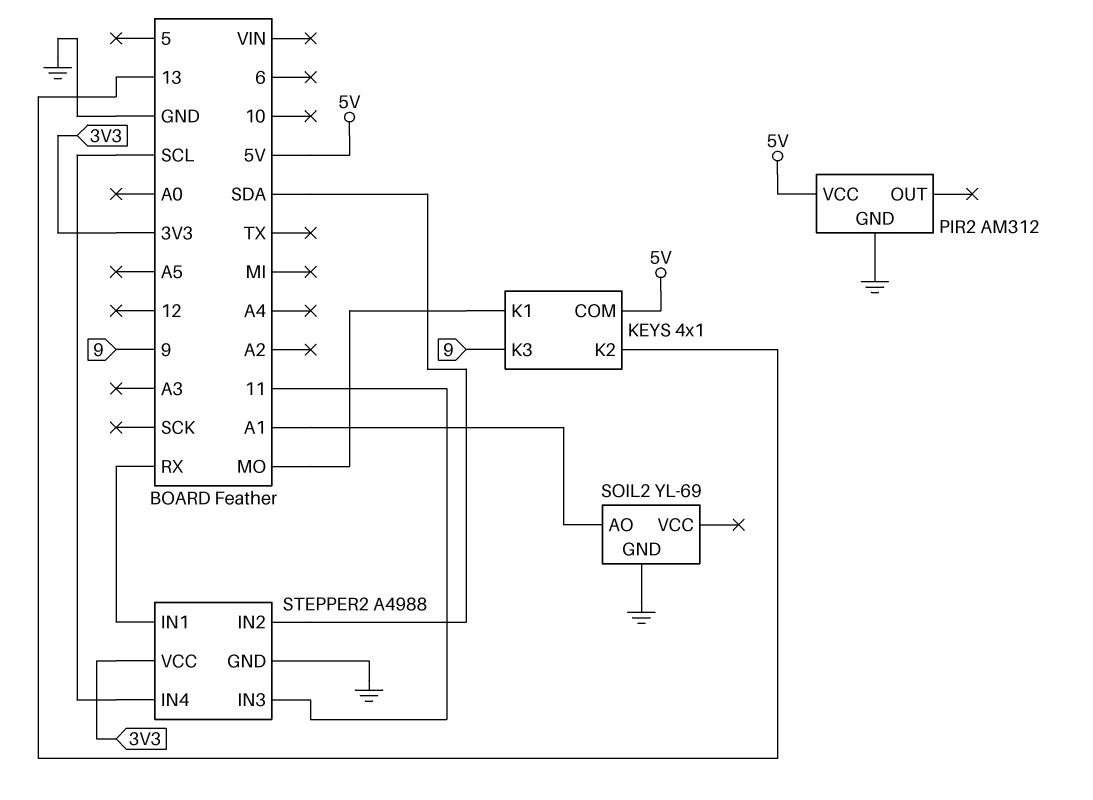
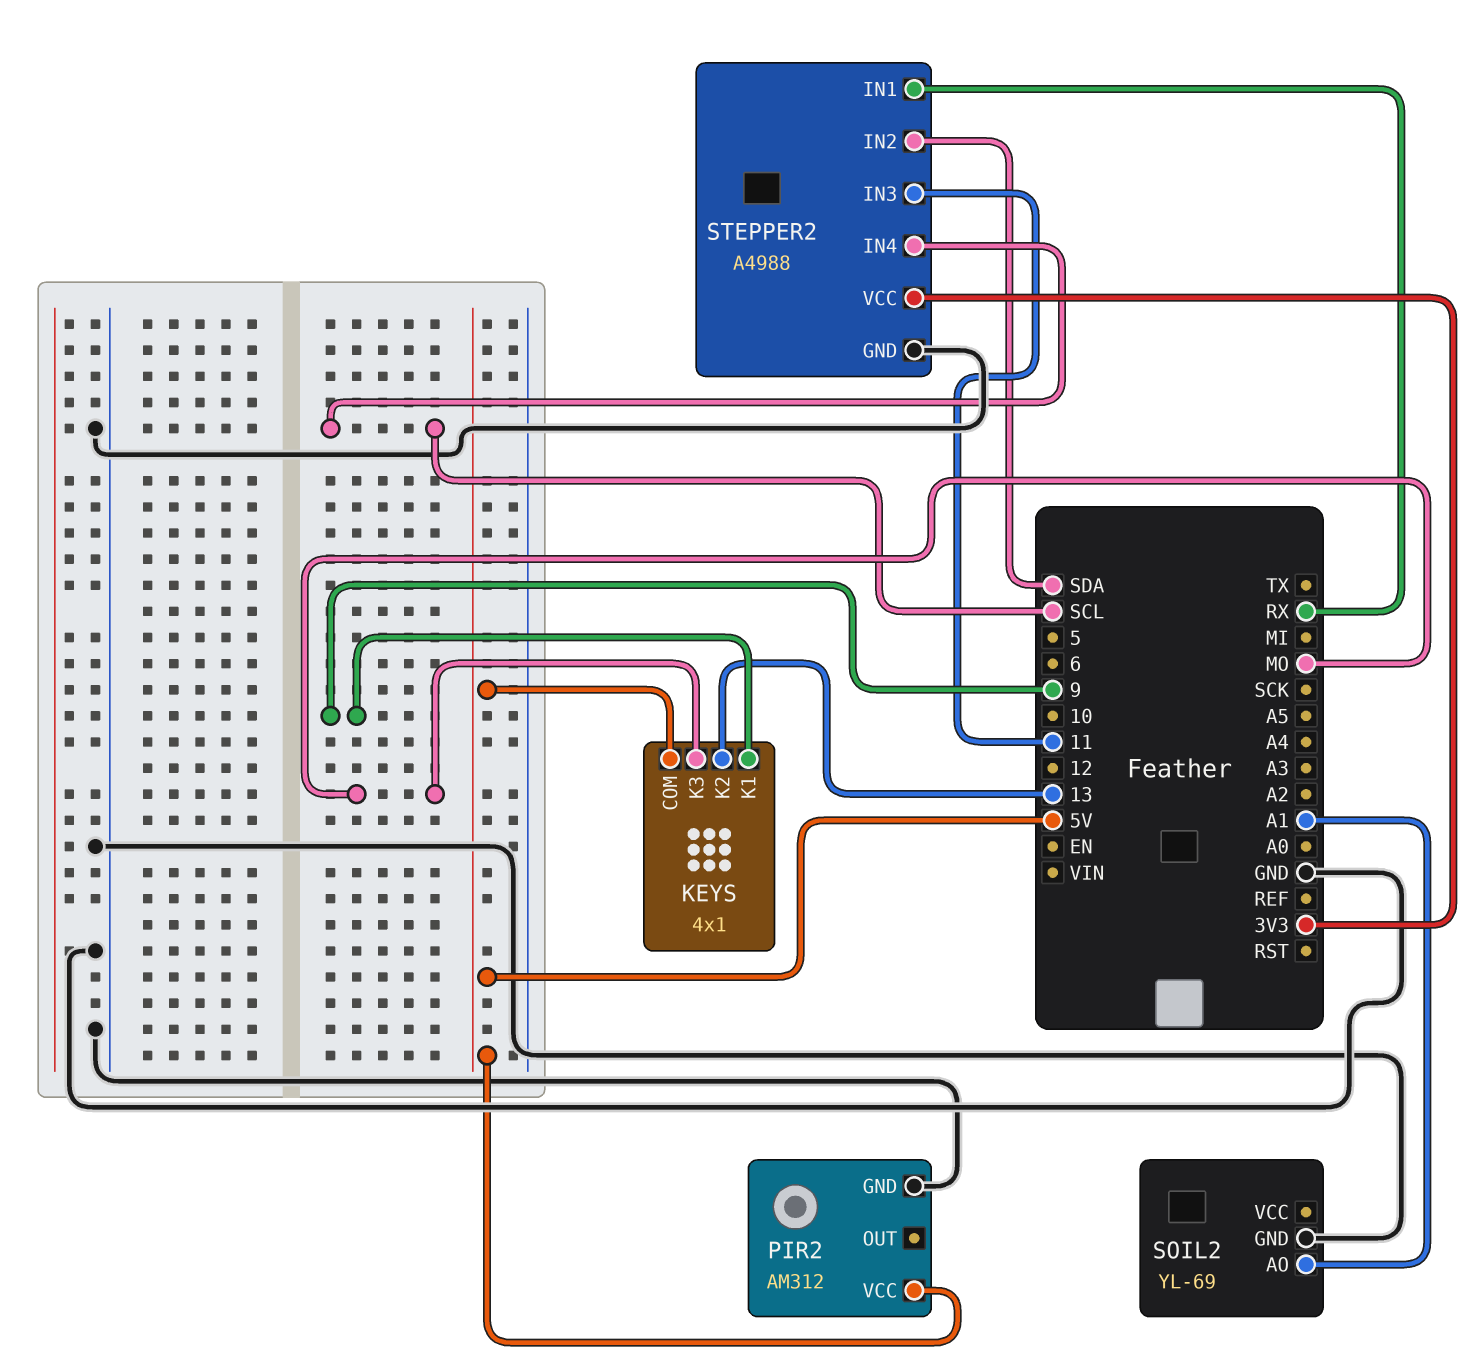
KEYS pin K1: MO -> 9
KEYS pin K3: 9 -> MO

